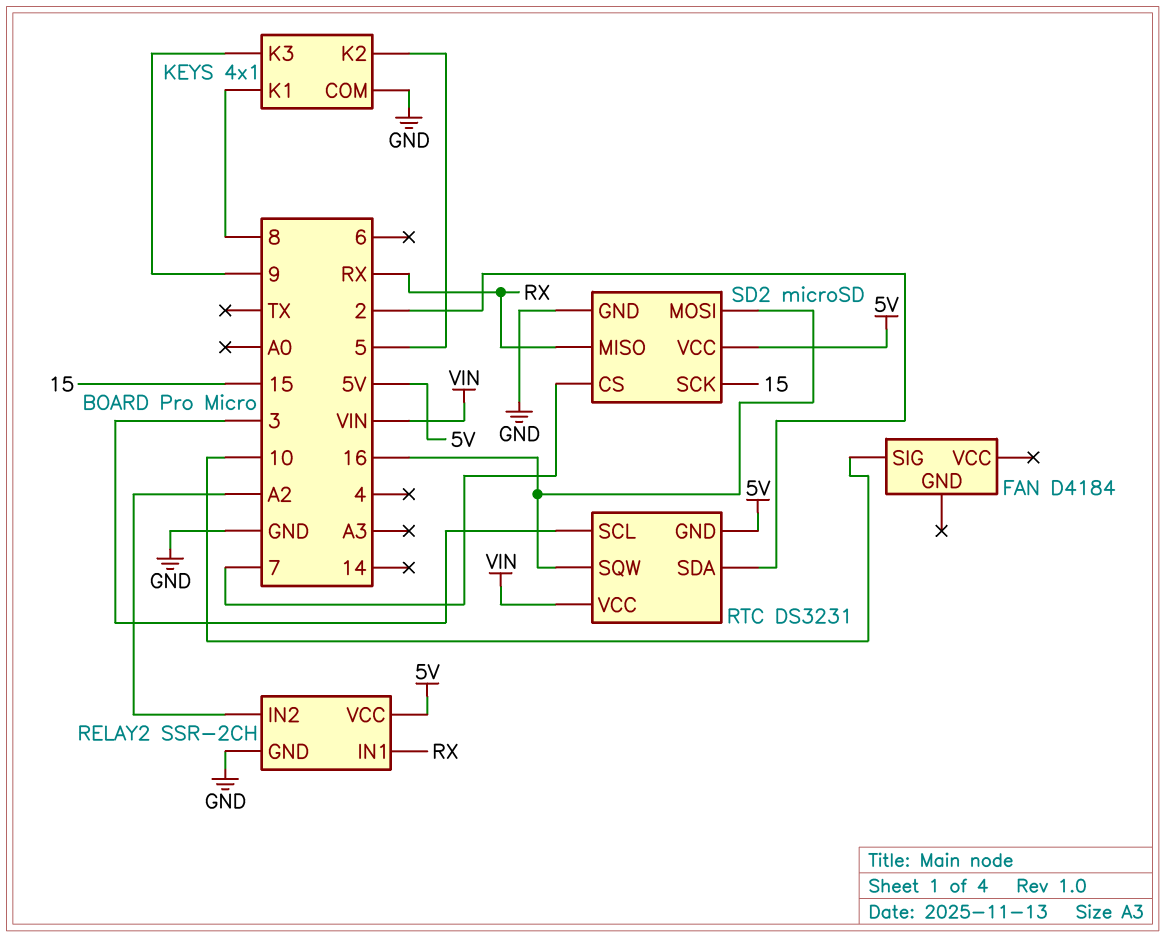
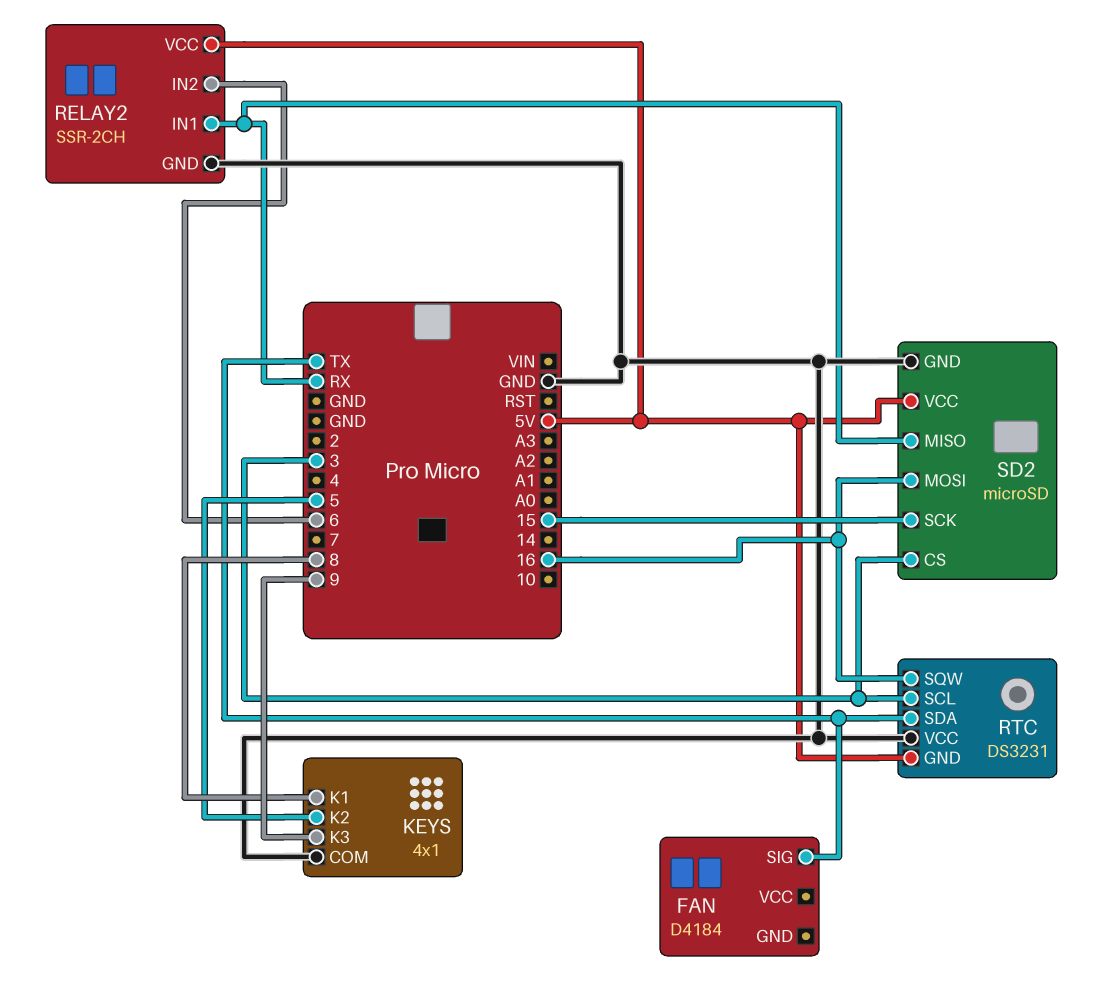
FAN pin SIG: 10 -> TX
RELAY2 pin IN2: A2 -> 6
RTC pin SDA: 2 -> TX
RTC pin VCC: VIN -> GND
SD2 pin CS: 7 -> 3

